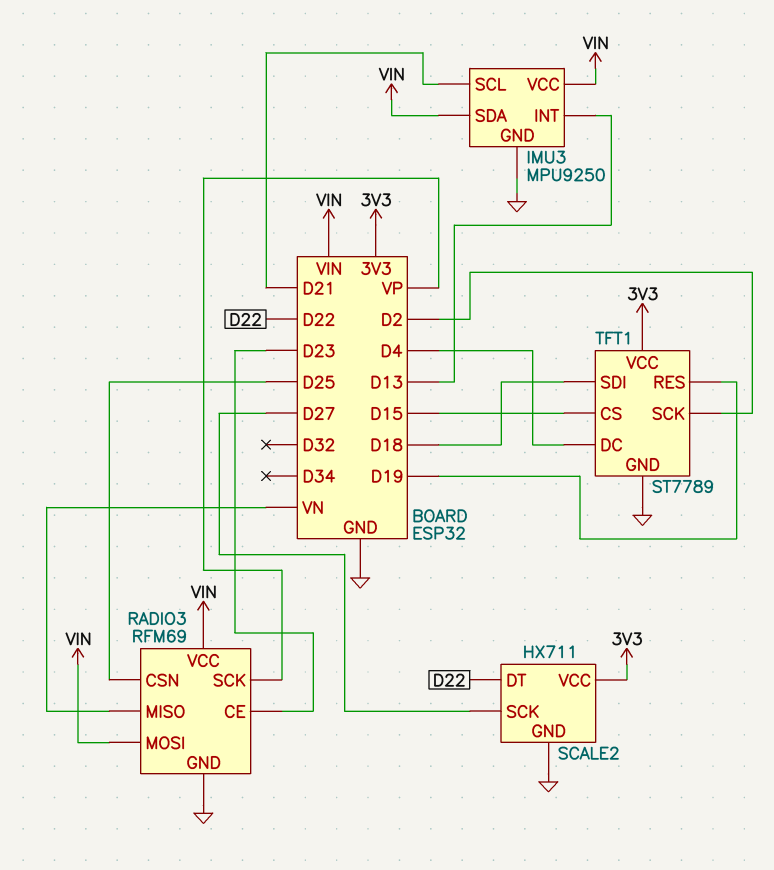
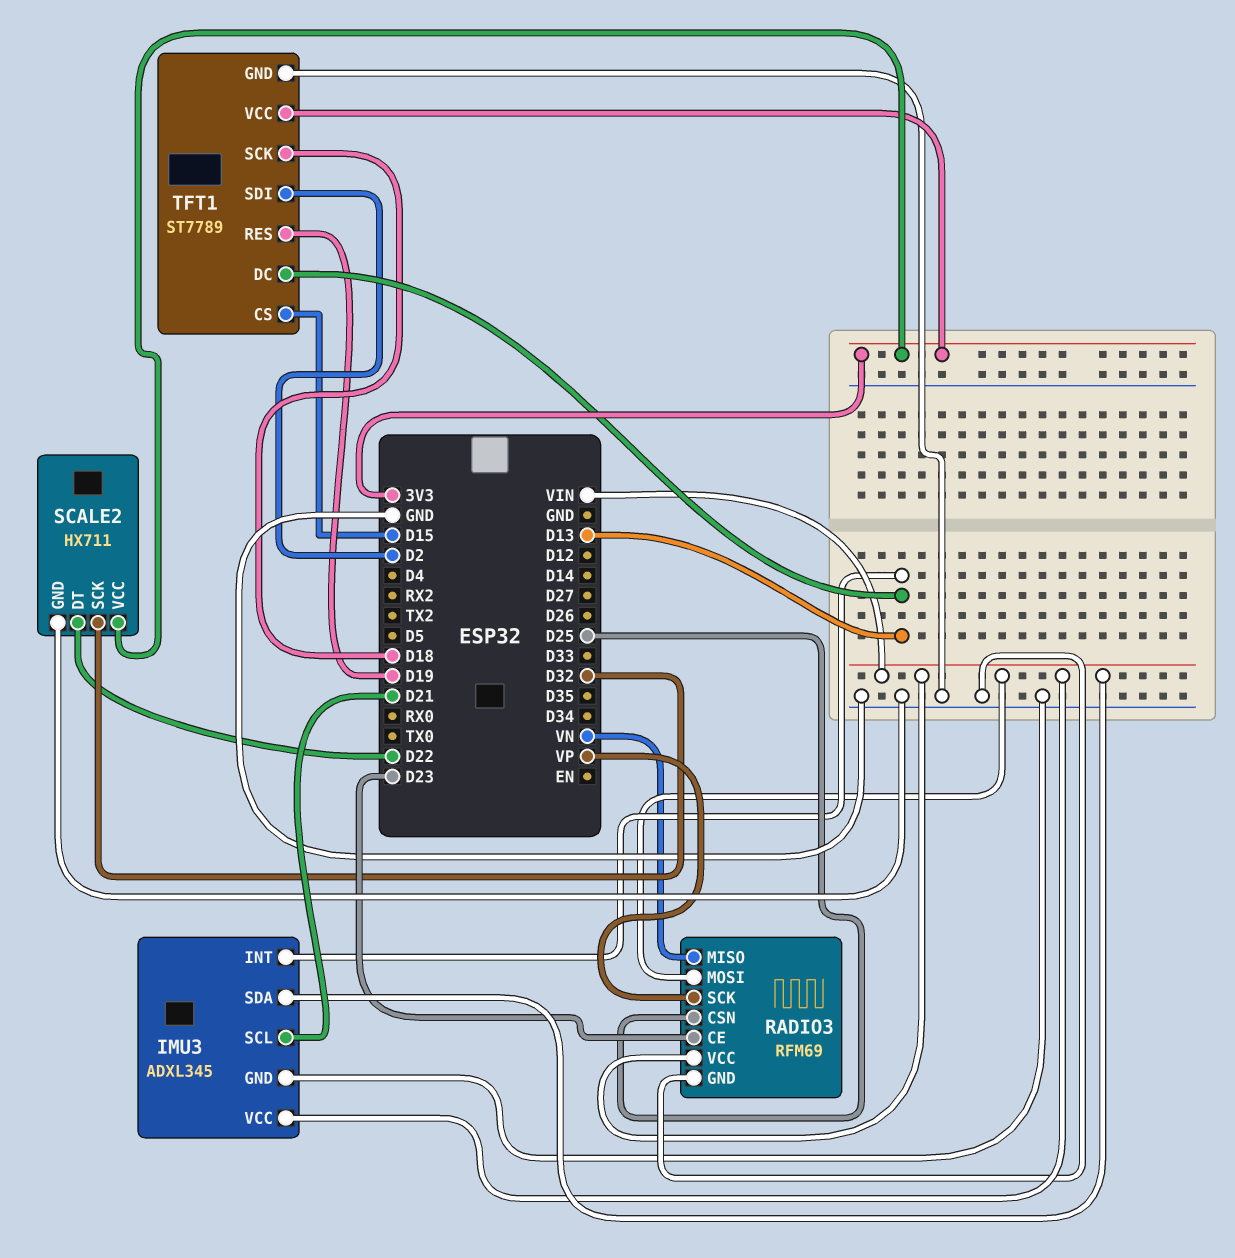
IMU3: MPU9250 -> ADXL345
SCALE2 pin SCK: D27 -> D32
TFT1 pin DC: D4 -> D13
TFT1 pin SCK: D2 -> D18
TFT1 pin SDI: D18 -> D2

